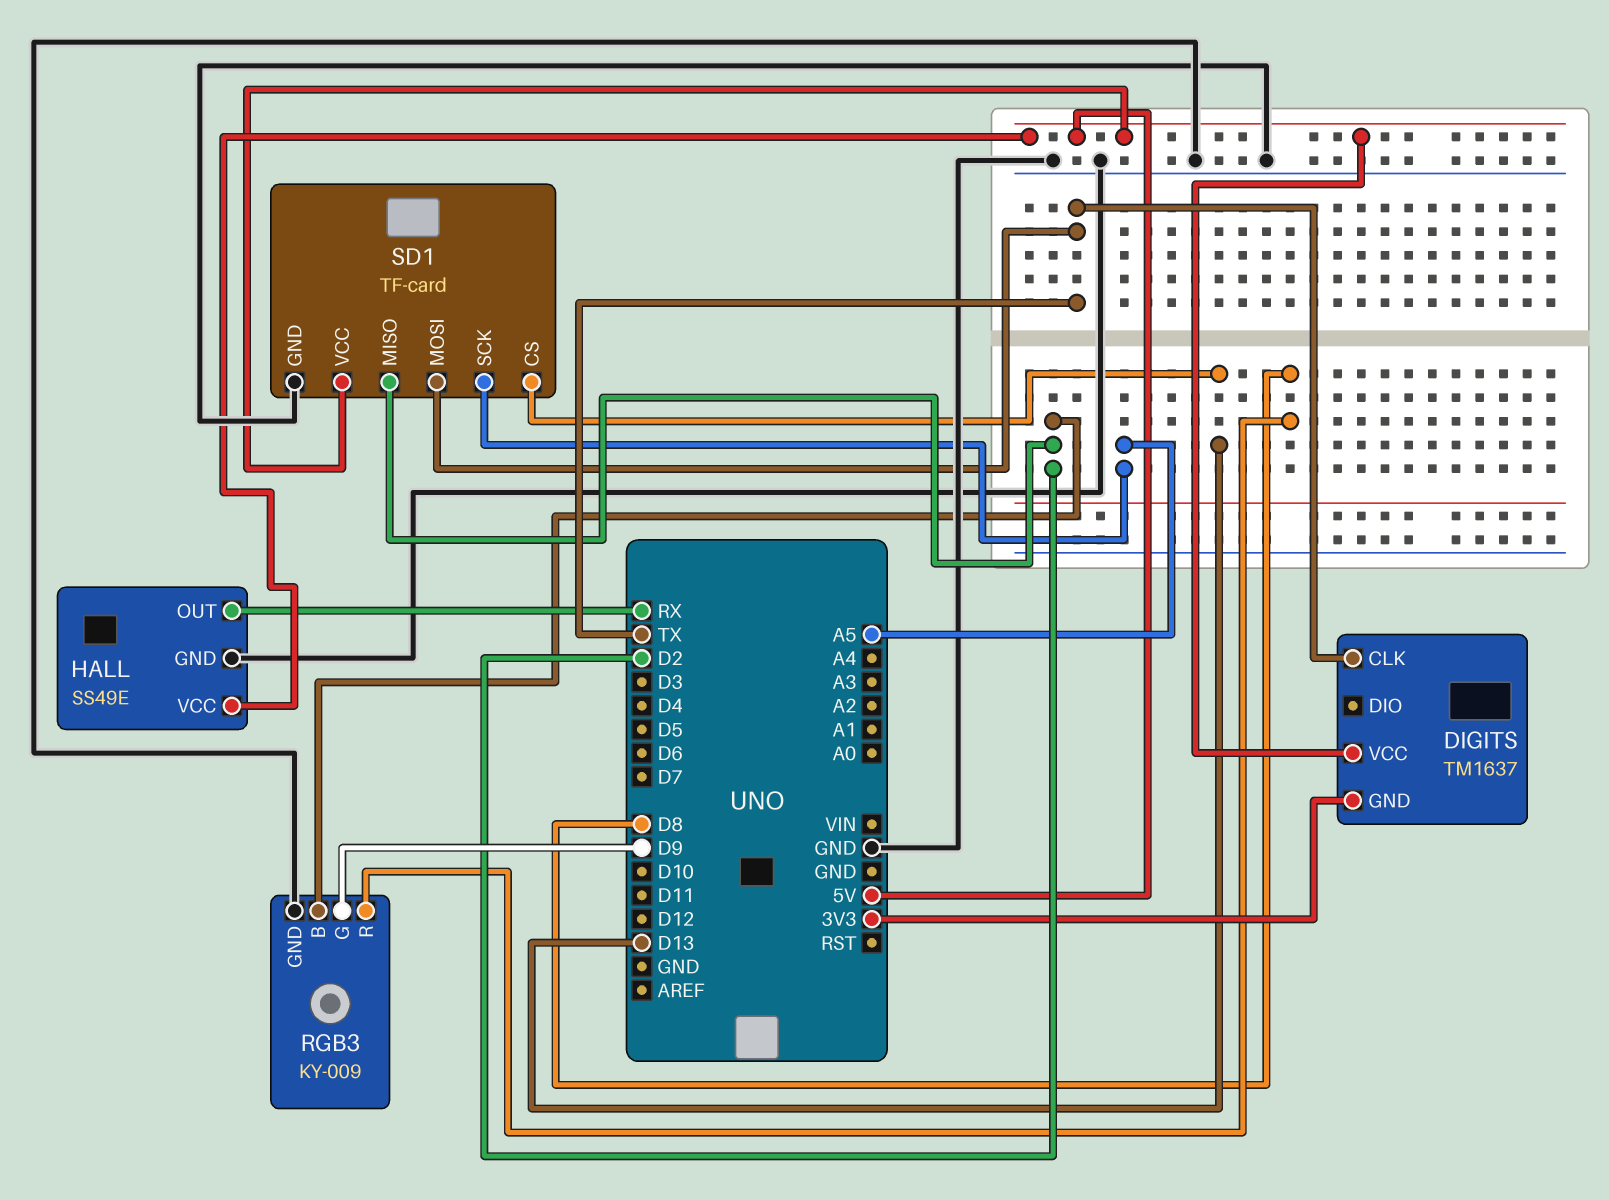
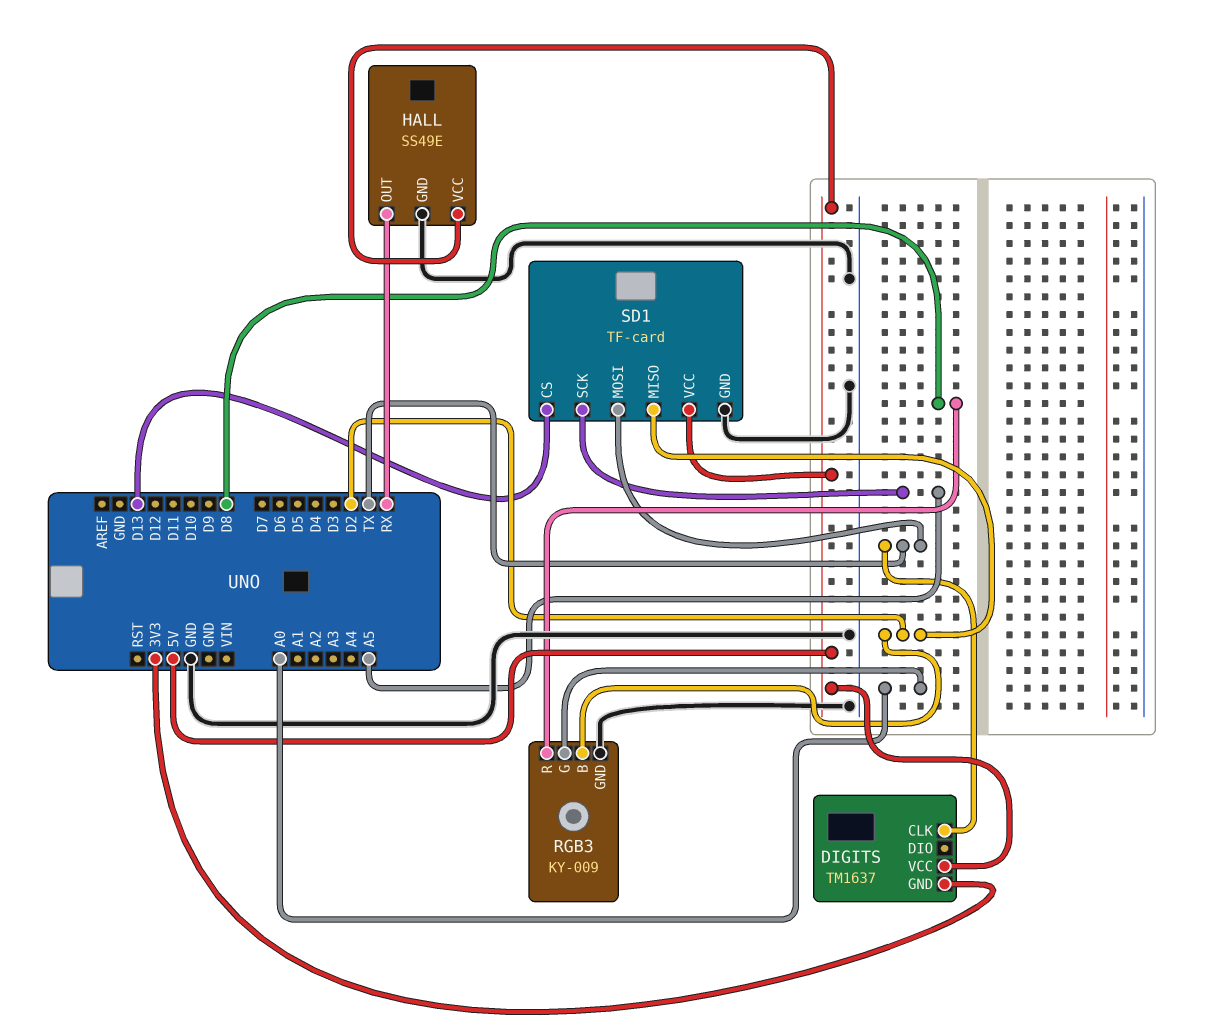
RGB3 pin G: D9 -> A0

